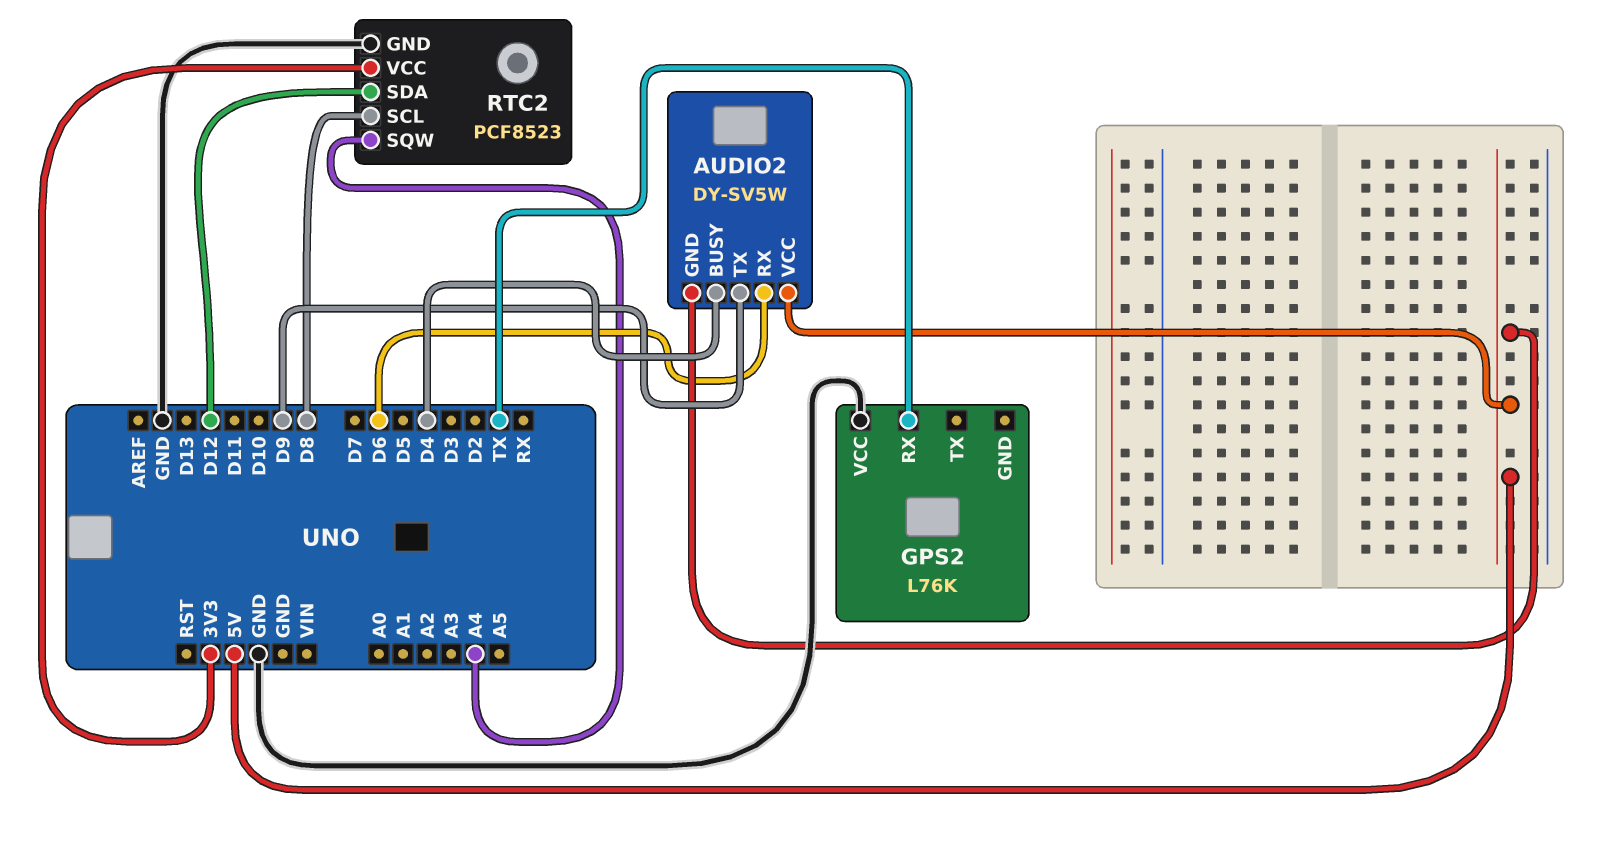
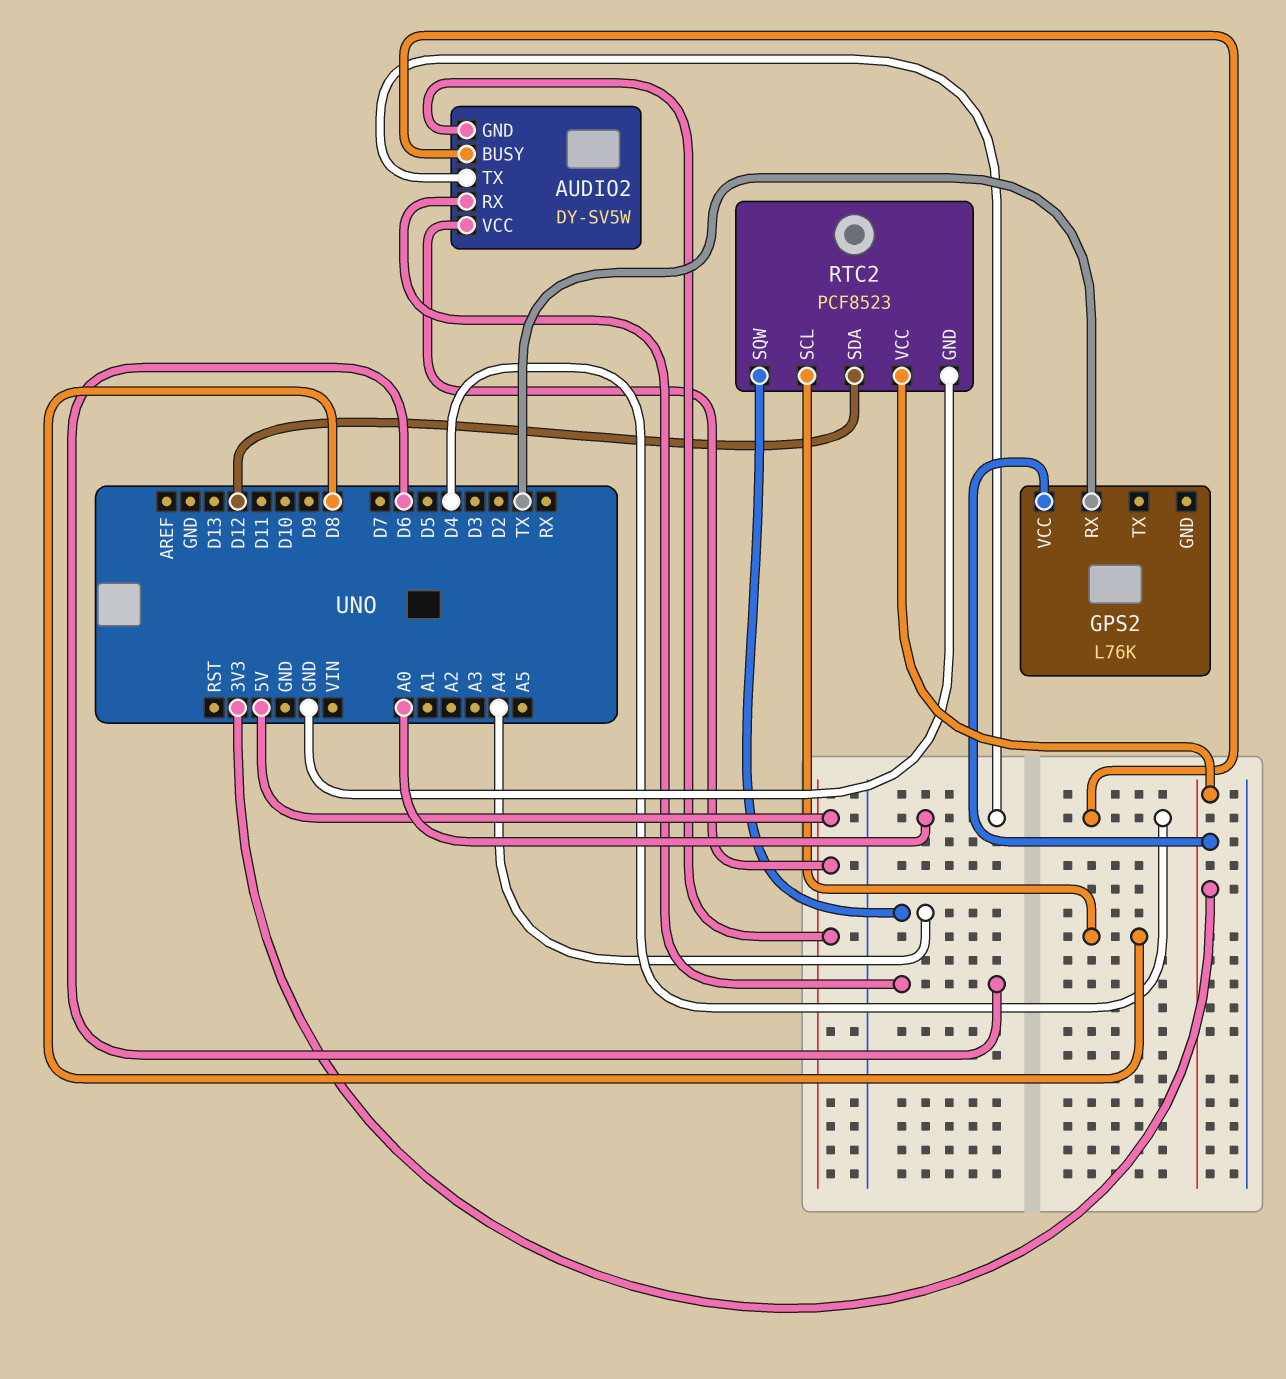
AUDIO2 pin TX: D9 -> A0
GPS2 pin VCC: GND -> 3V3

